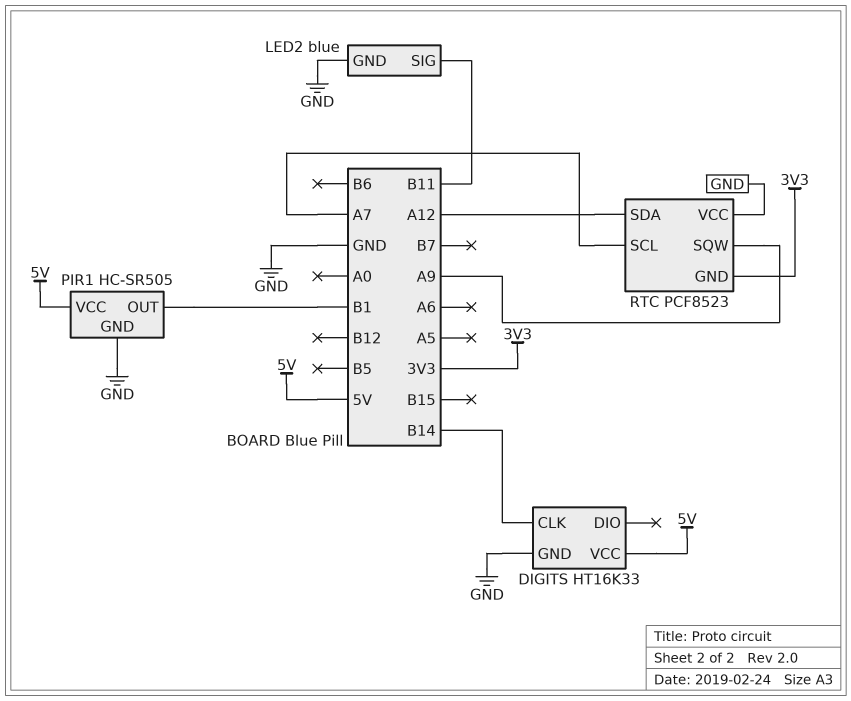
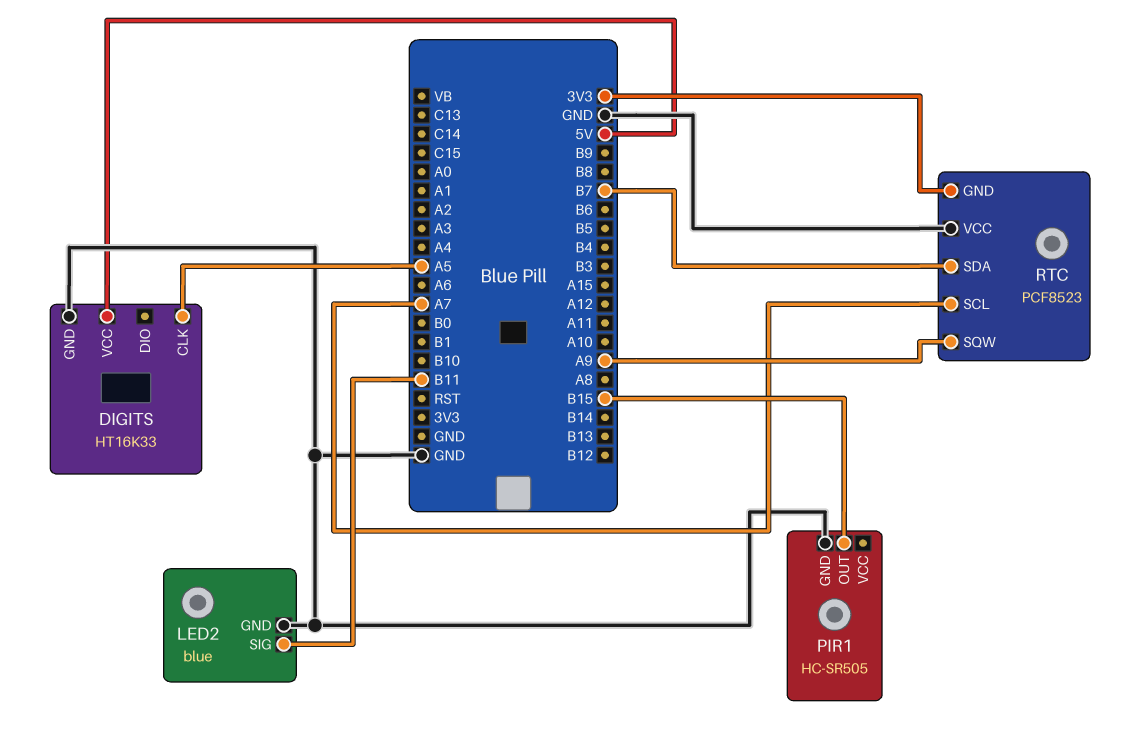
DIGITS pin CLK: B14 -> A5
PIR1 pin OUT: B1 -> B15
PIR1 pin VCC: 5V -> none
RTC pin SDA: A12 -> B7

